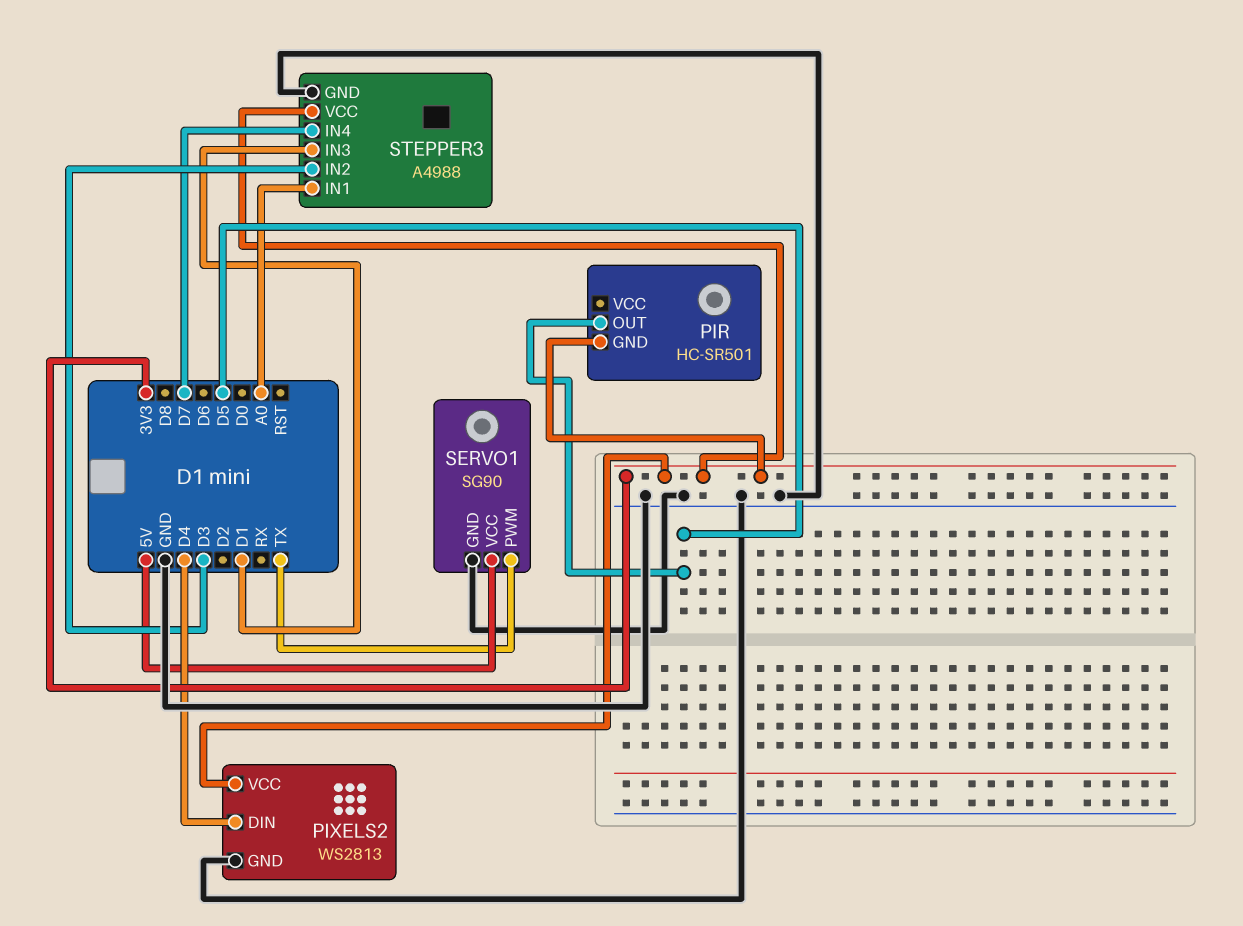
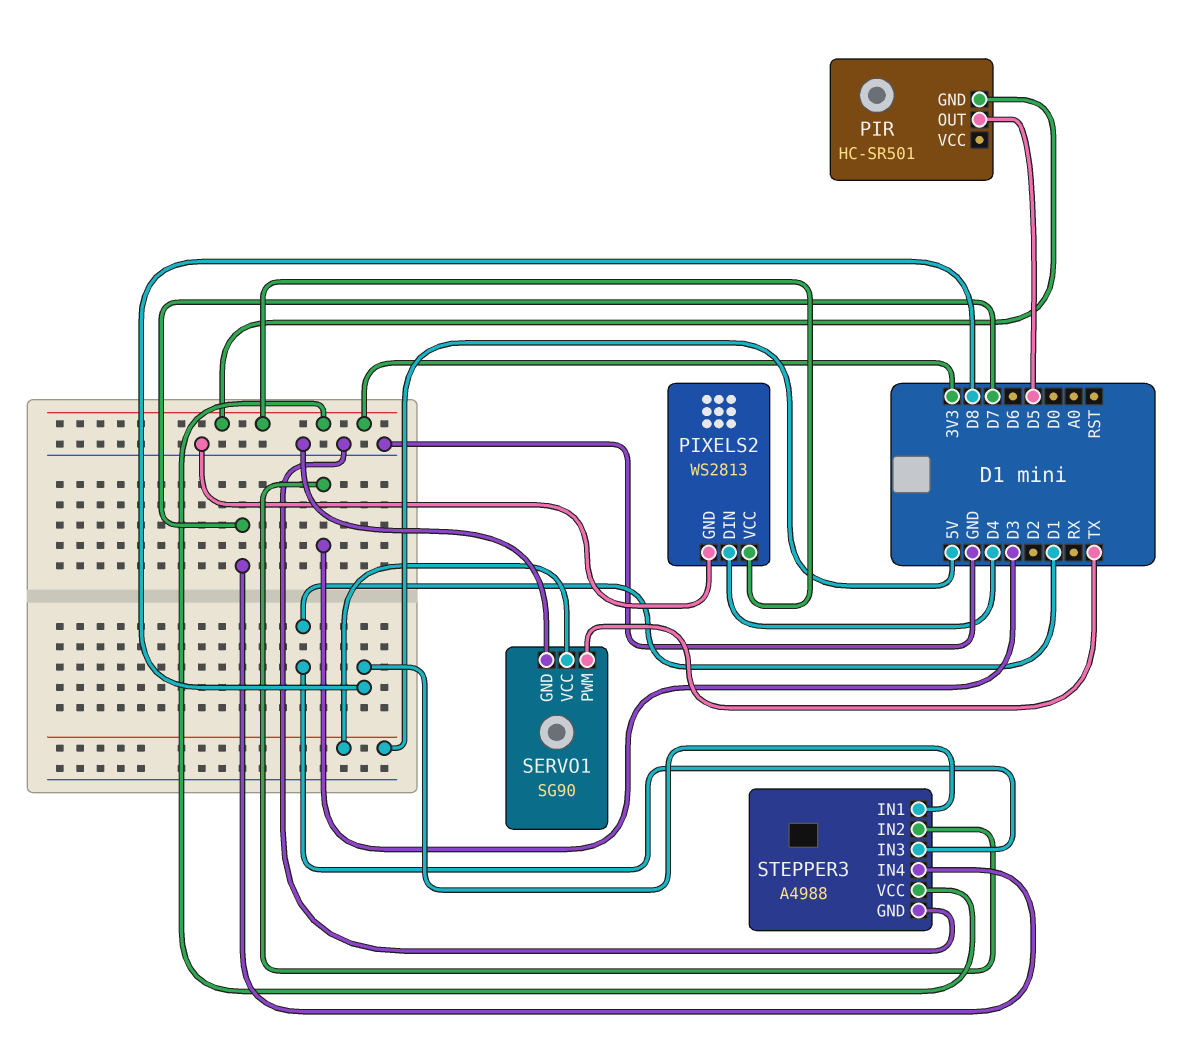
STEPPER3 pin IN1: A0 -> D8

